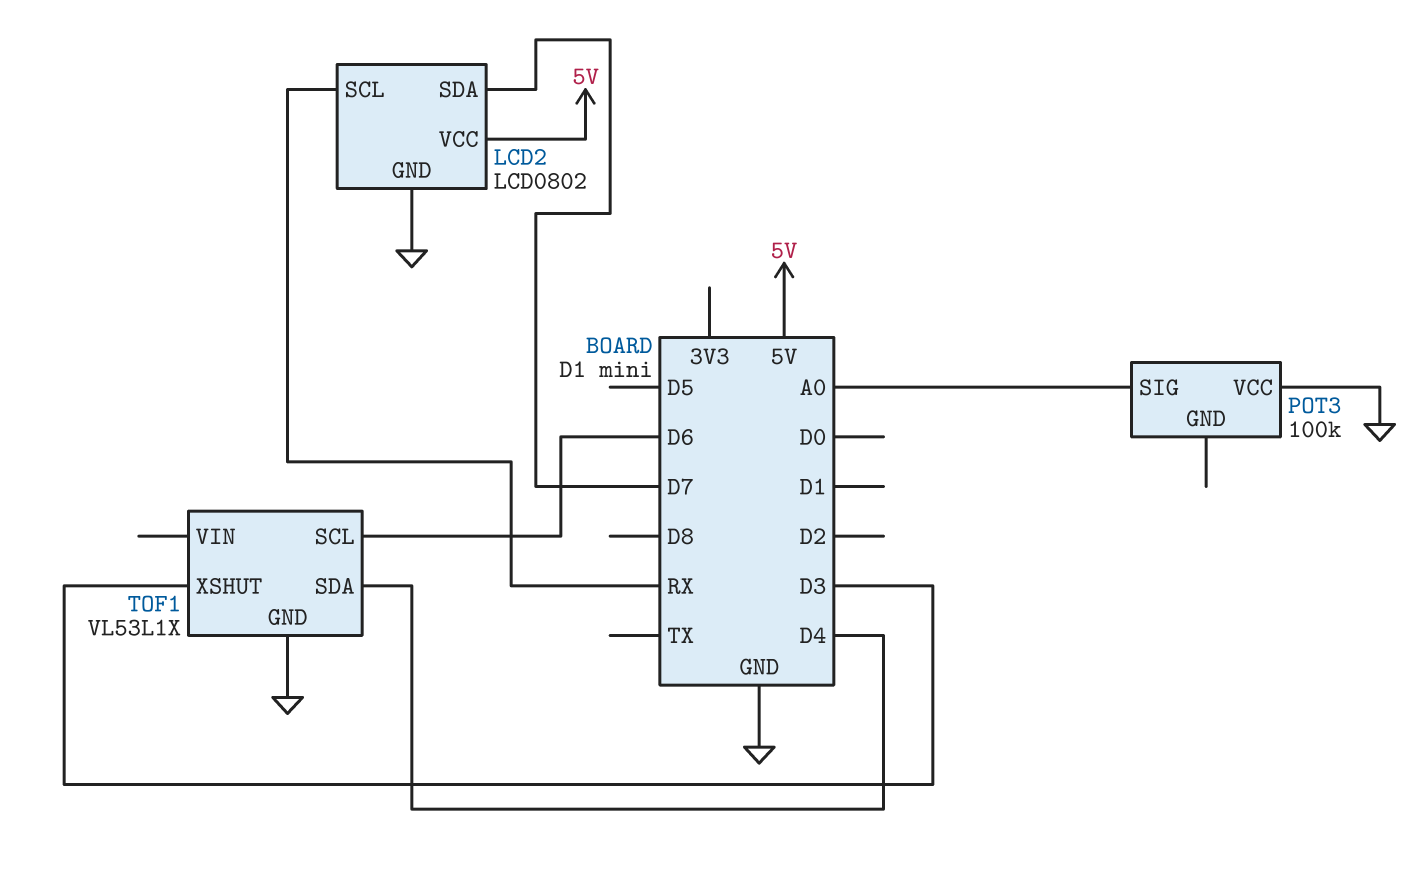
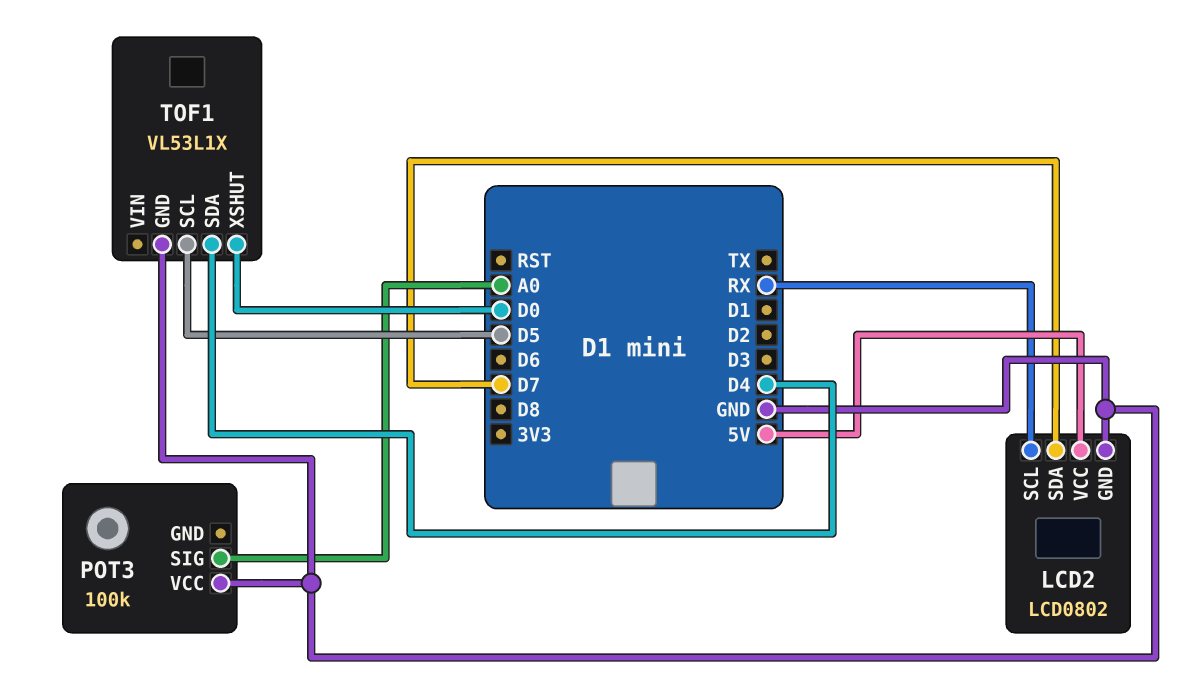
TOF1 pin SCL: D6 -> D5
TOF1 pin XSHUT: D3 -> D0

